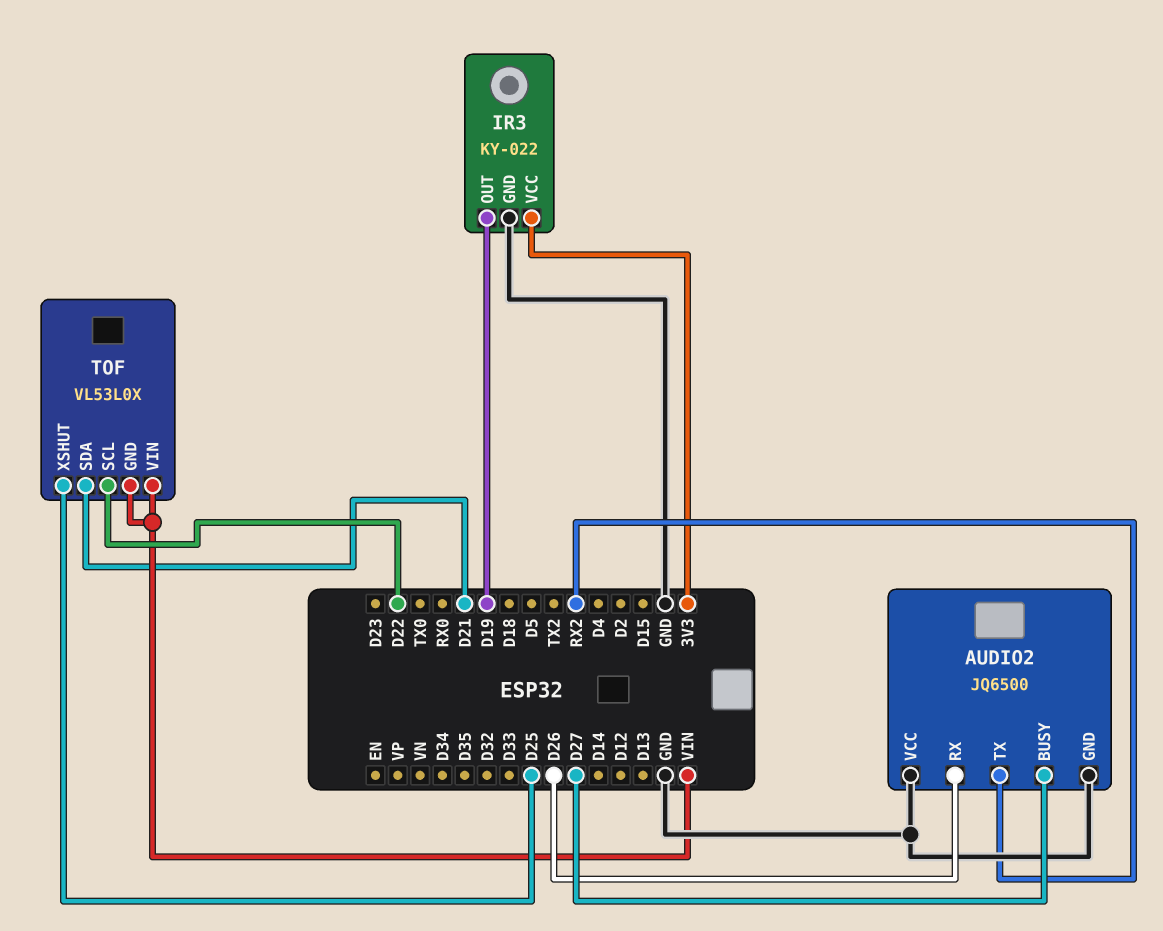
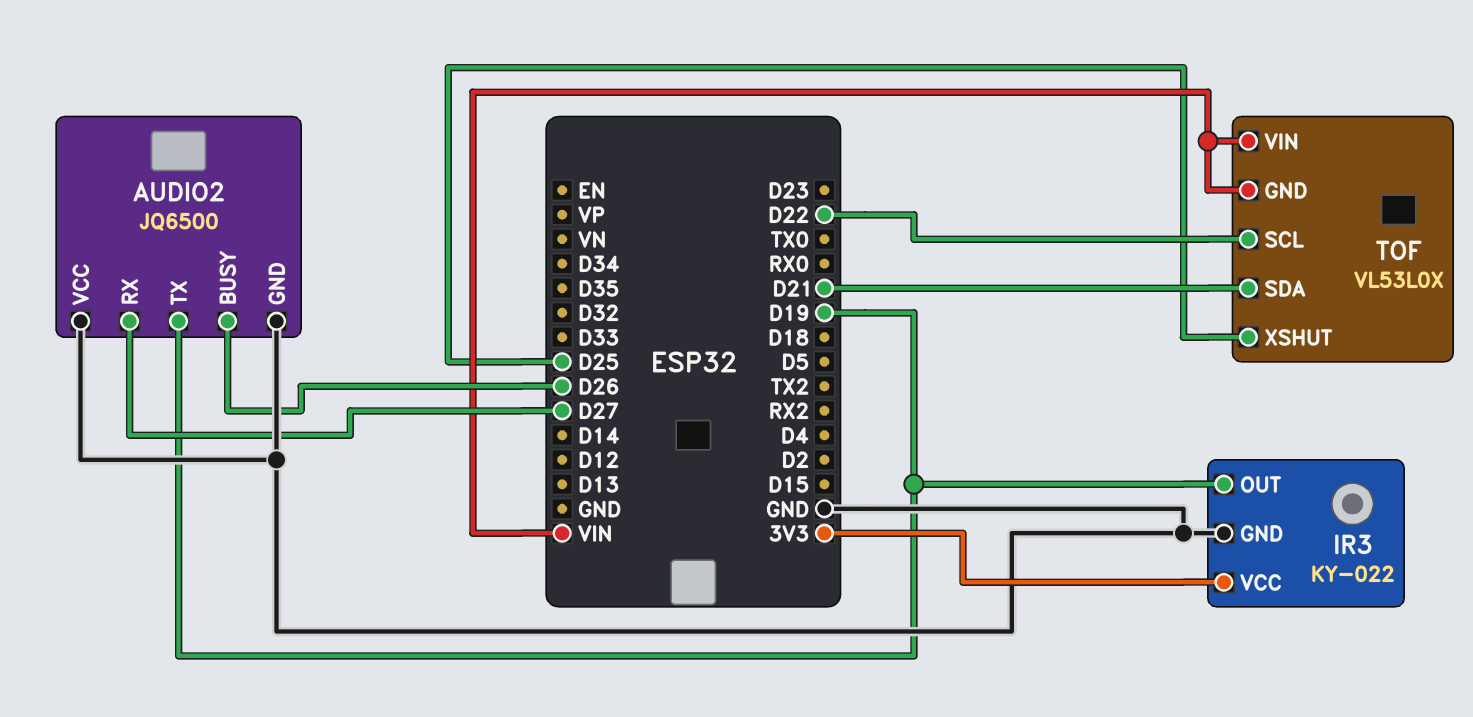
AUDIO2 pin BUSY: D27 -> D26
AUDIO2 pin RX: D26 -> D27
AUDIO2 pin TX: RX2 -> D19

